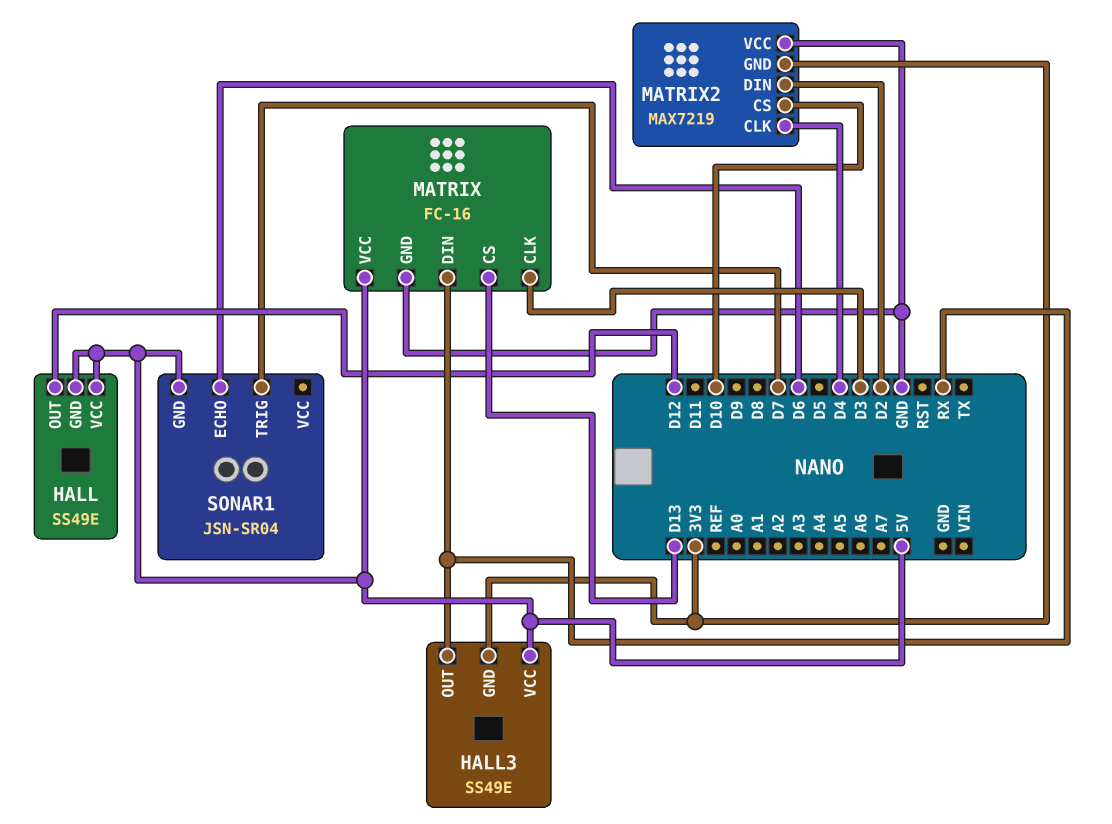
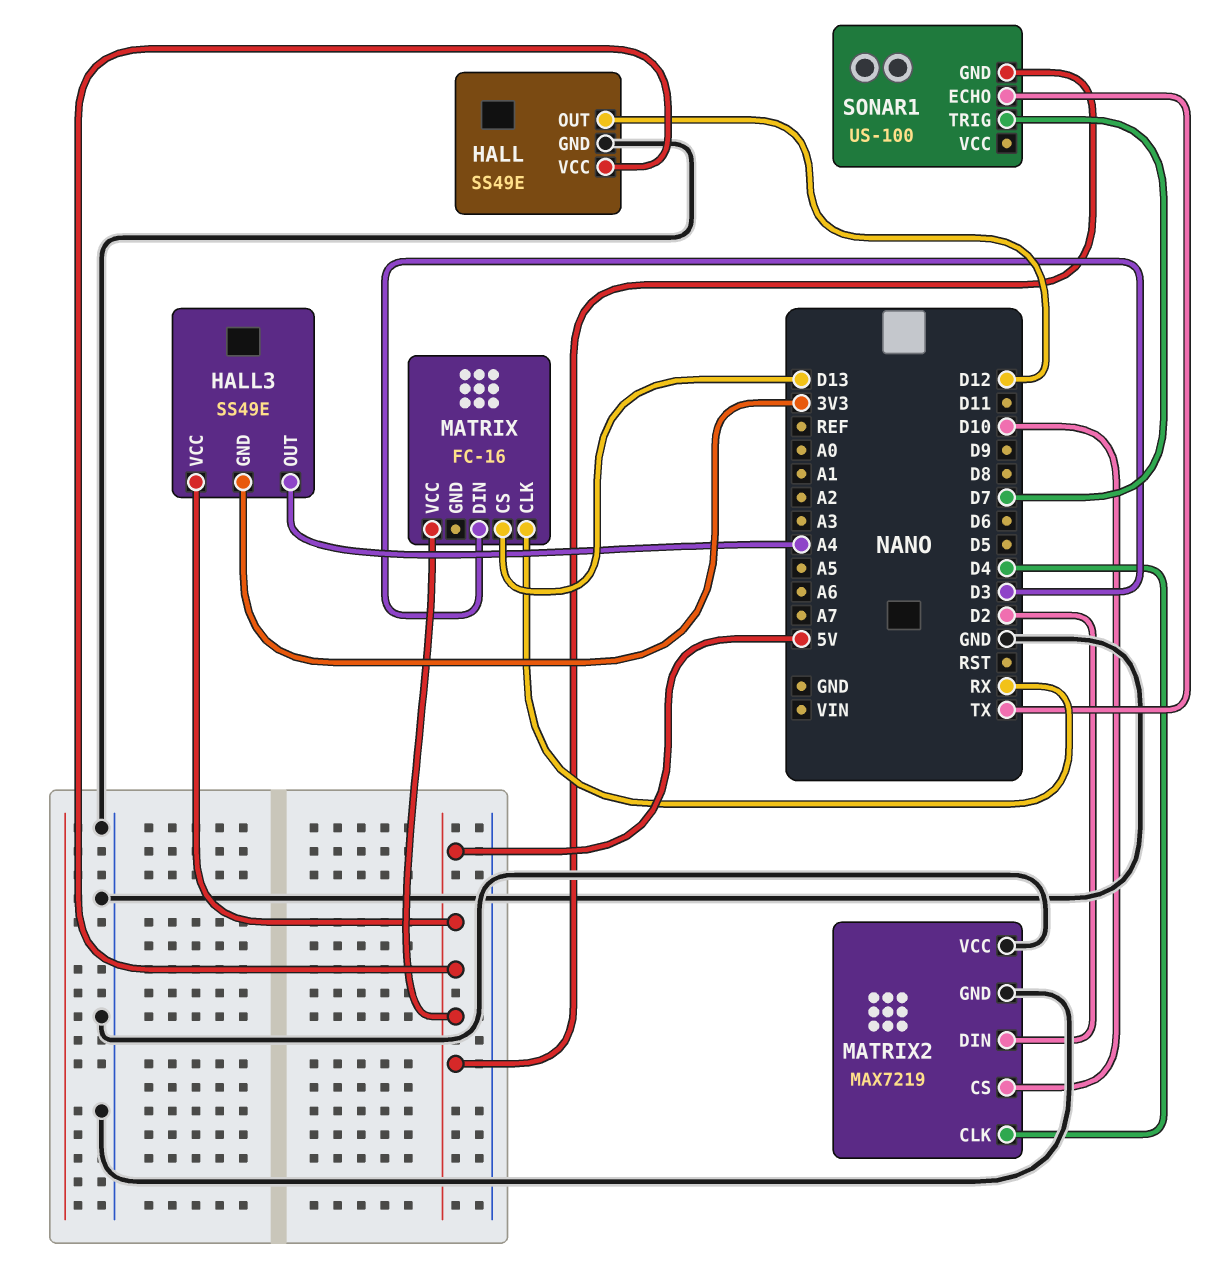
HALL pin GND: 5V -> GND
HALL3 pin OUT: RX -> A4
MATRIX pin CLK: D3 -> RX
MATRIX pin DIN: RX -> D3
MATRIX pin GND: GND -> none
MATRIX2 pin GND: 3V3 -> GND
SONAR1: JSN-SR04 -> US-100
SONAR1 pin ECHO: D6 -> TX

